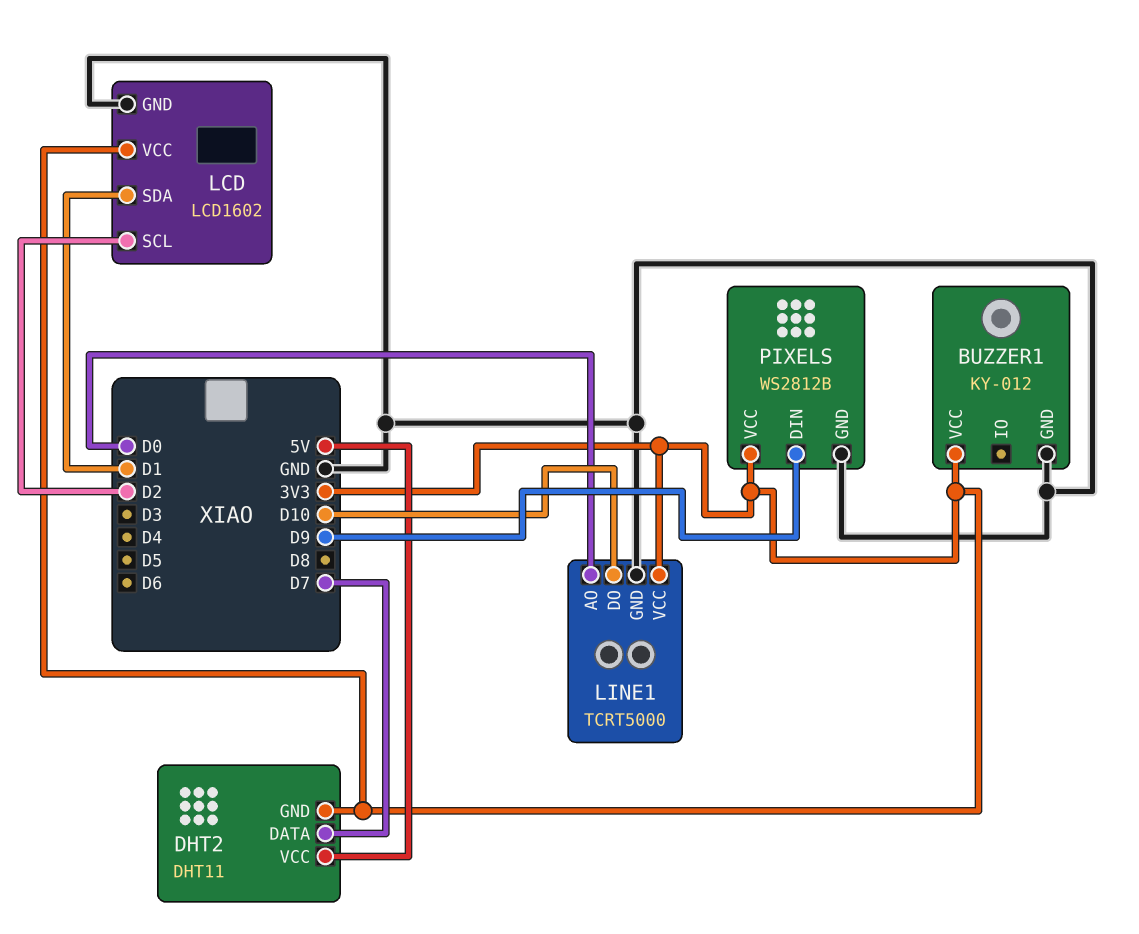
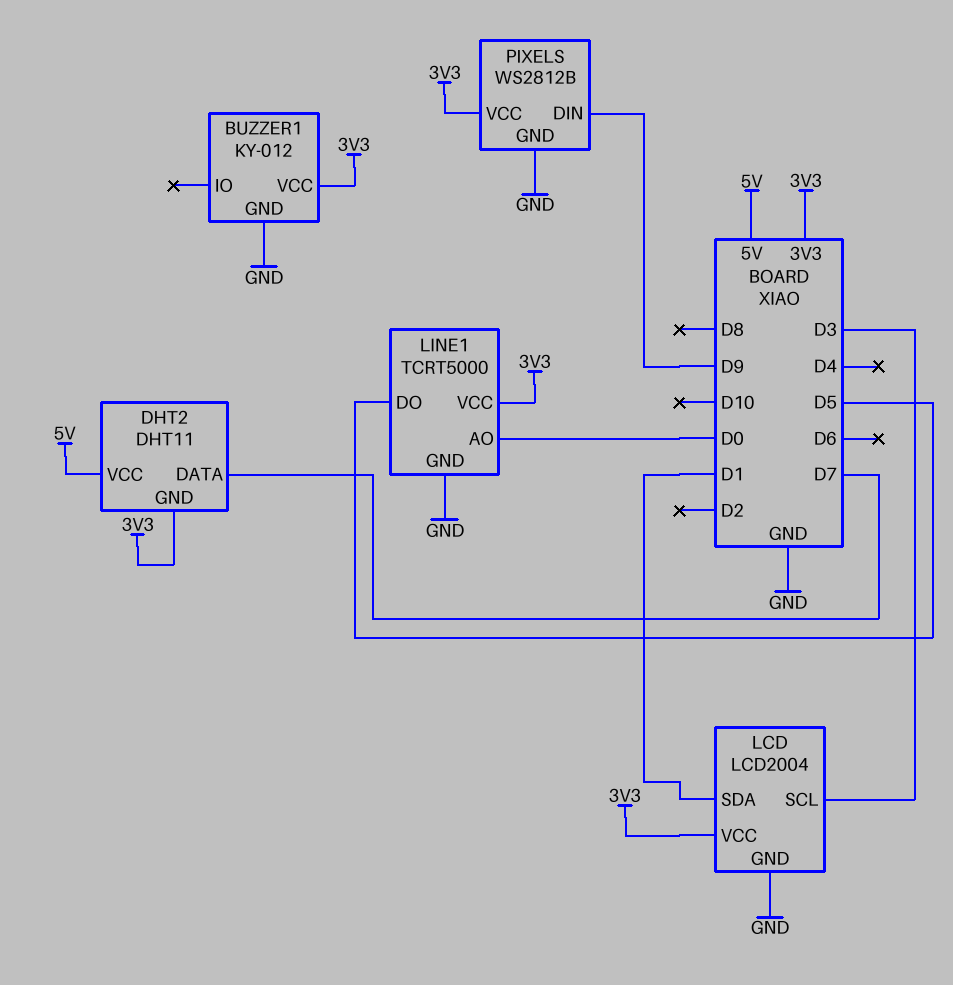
LCD: LCD1602 -> LCD2004
LCD pin SCL: D2 -> D3
LINE1 pin DO: D10 -> D5

